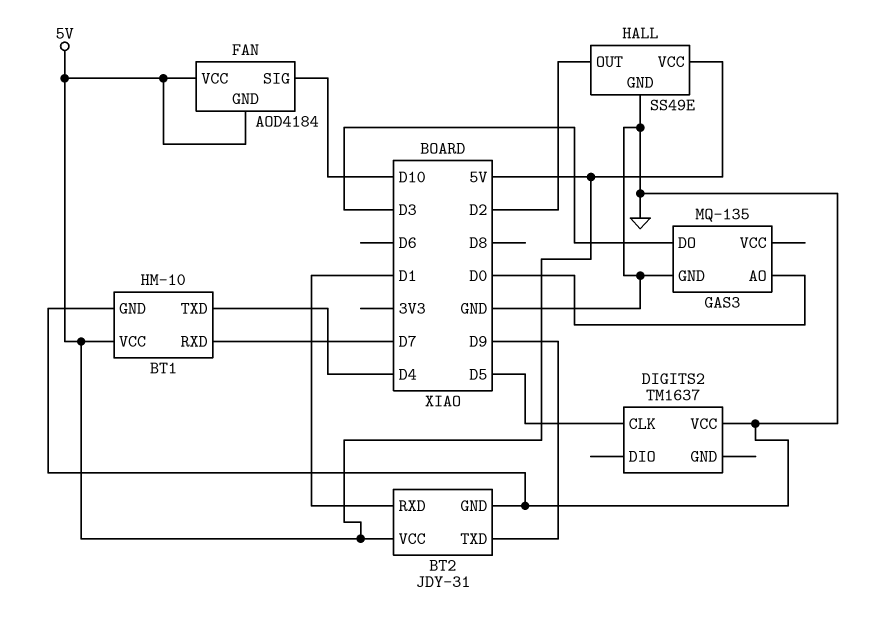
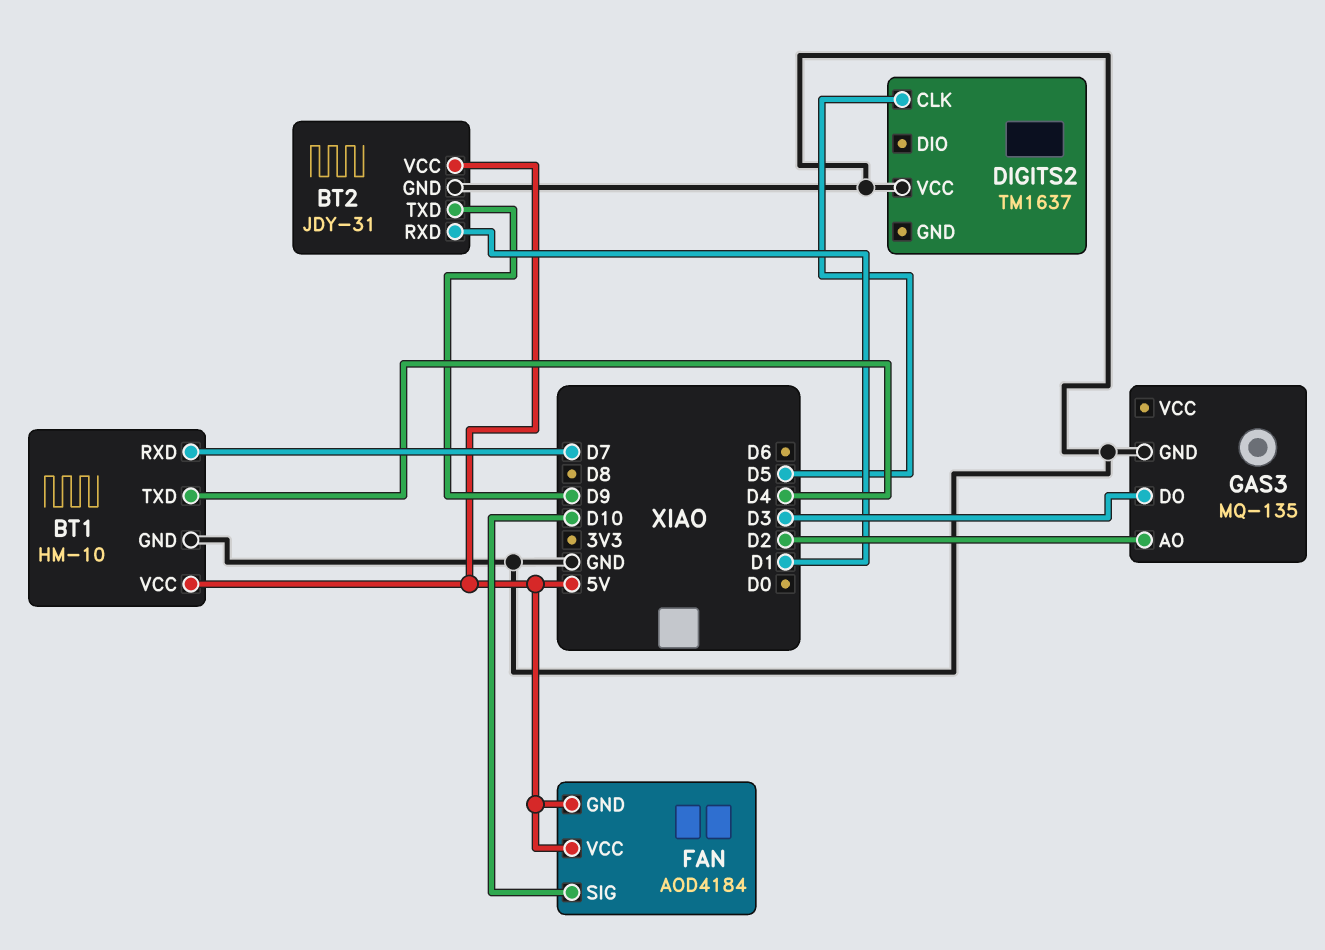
GAS3 pin AO: D0 -> D2
HALL: SS49E -> none
HALL pin GND: GND -> none
HALL pin OUT: D2 -> none
HALL pin VCC: 5V -> none

